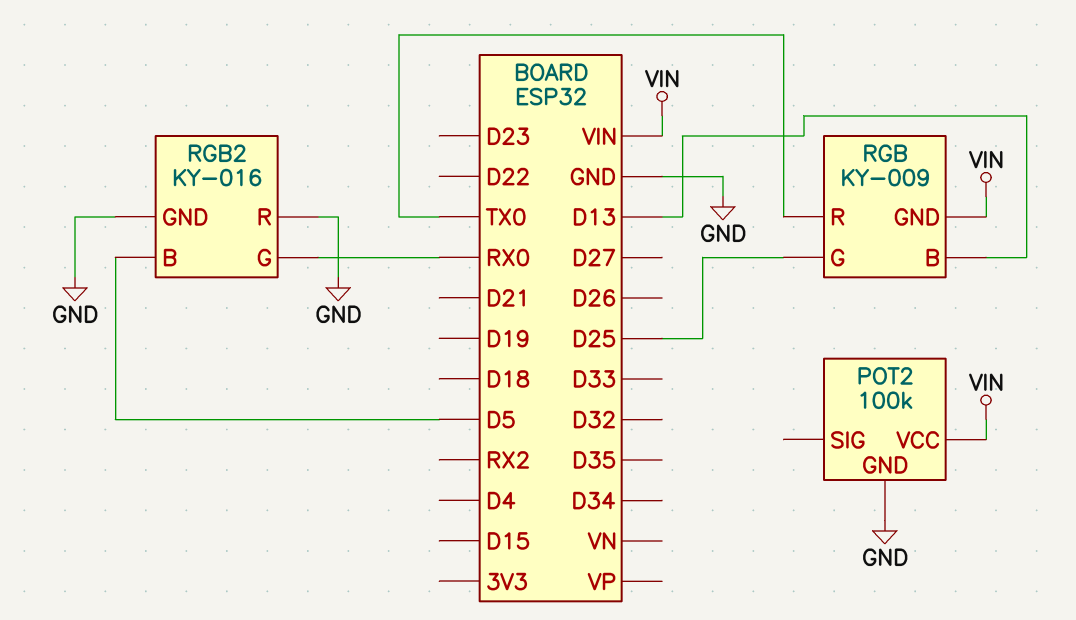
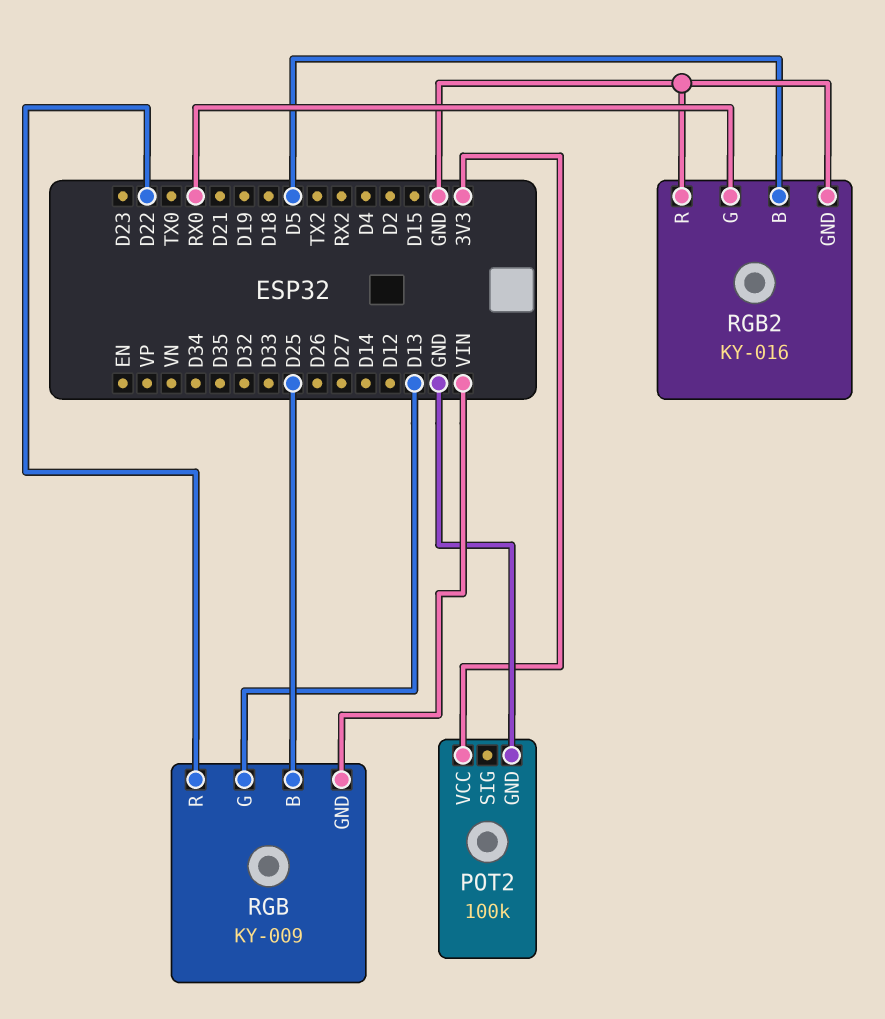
POT2 pin VCC: VIN -> 3V3
RGB pin B: D13 -> D25
RGB pin G: D25 -> D13
RGB pin R: TX0 -> D22

